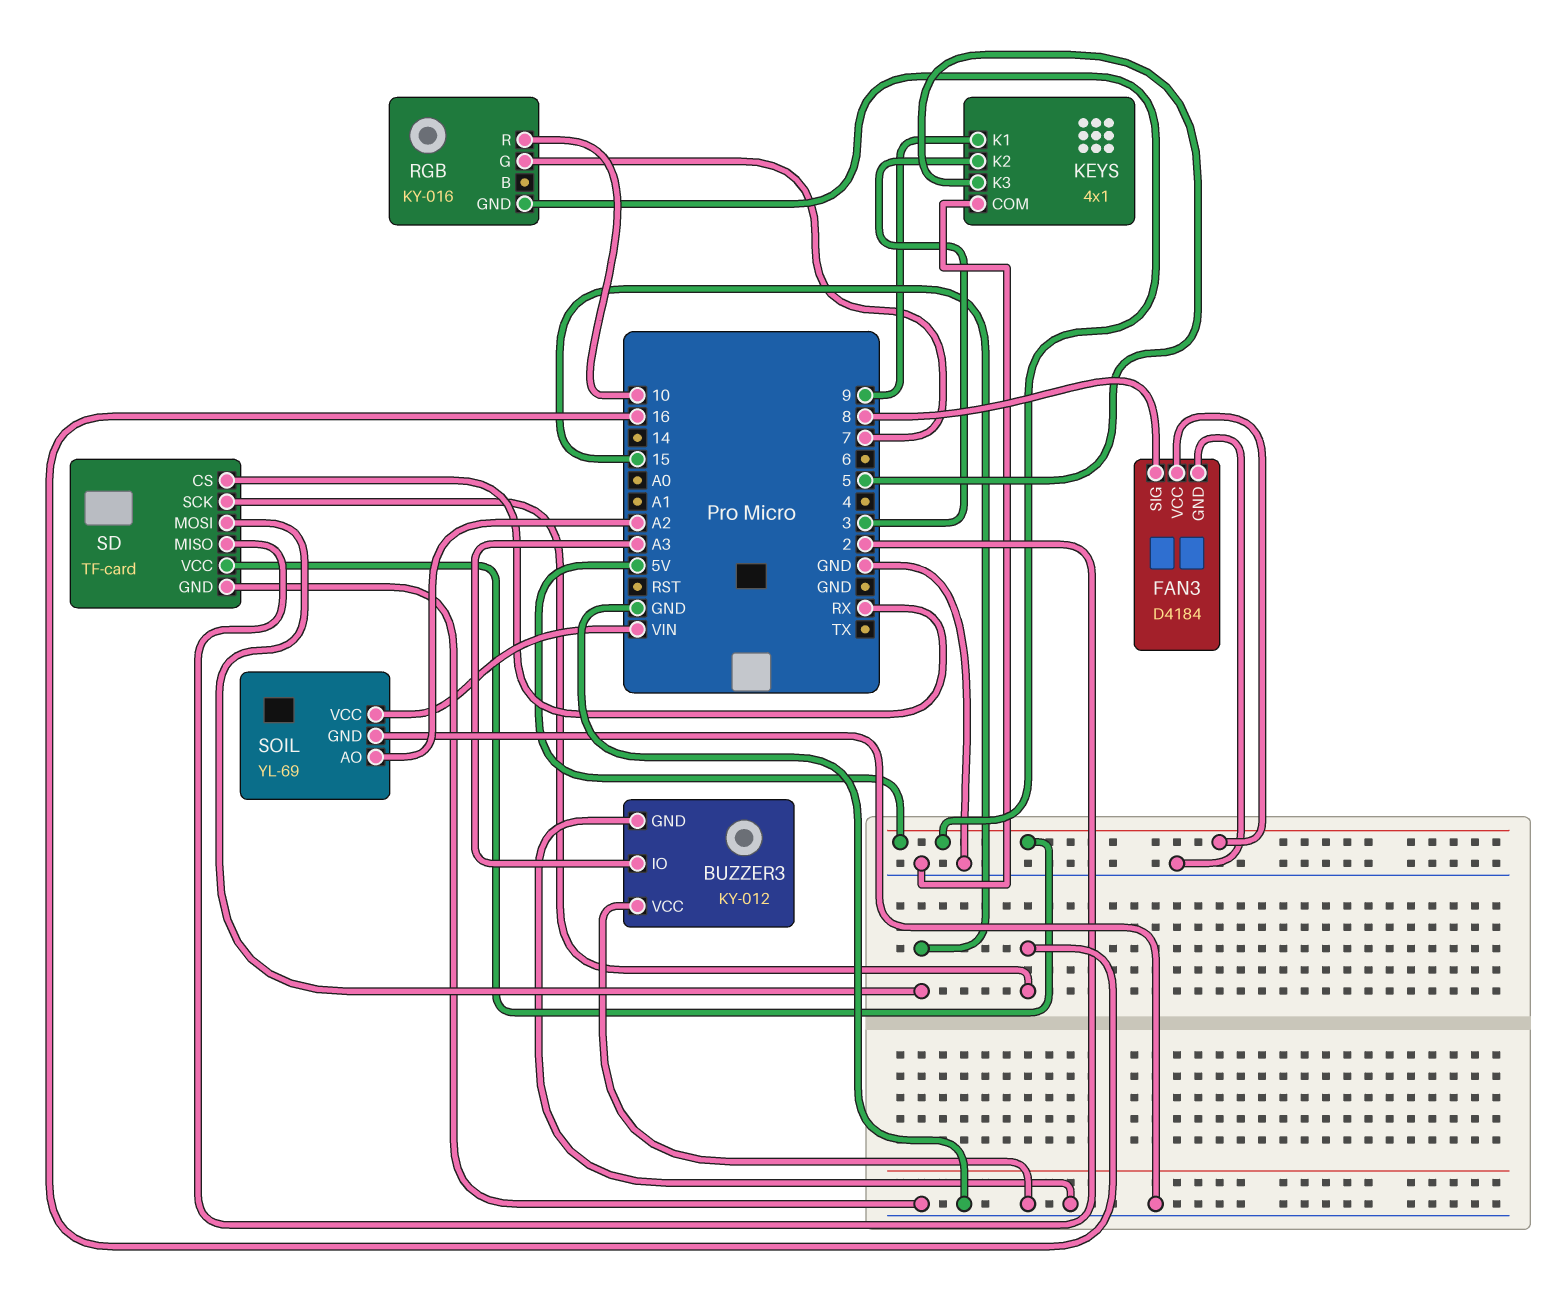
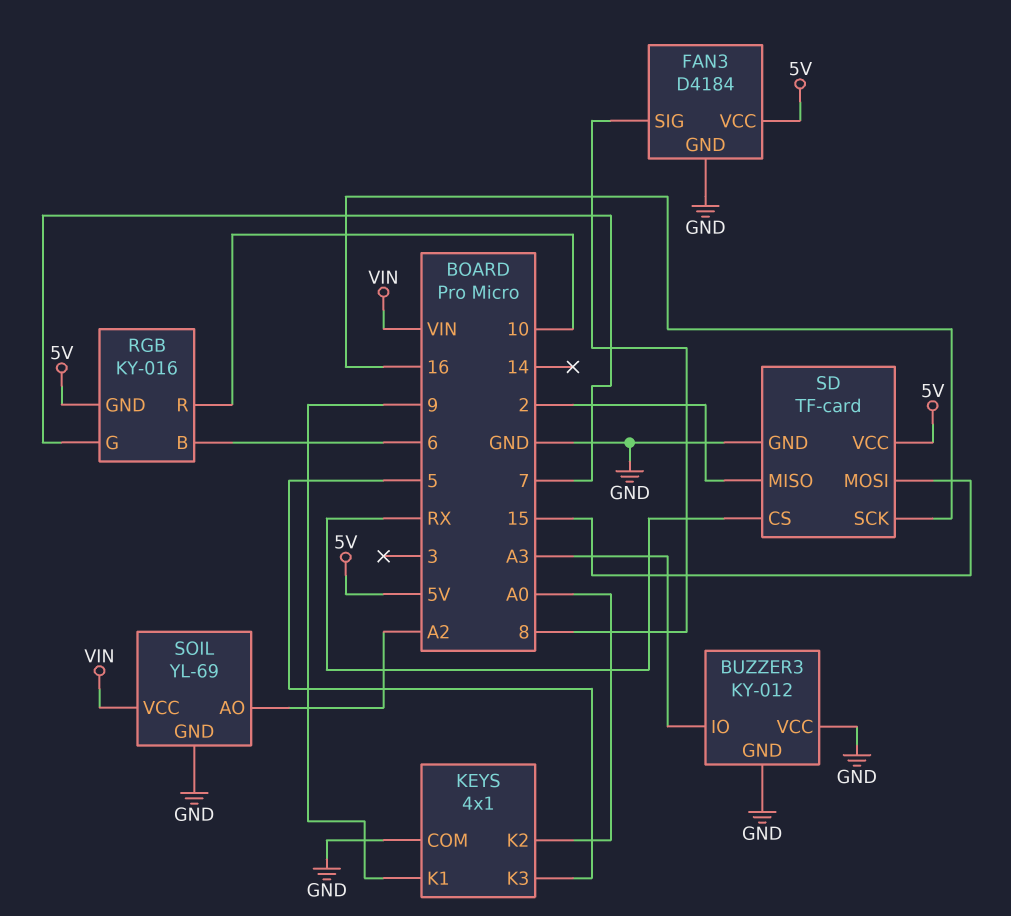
KEYS pin K2: 3 -> A0
RGB pin B: none -> 6

